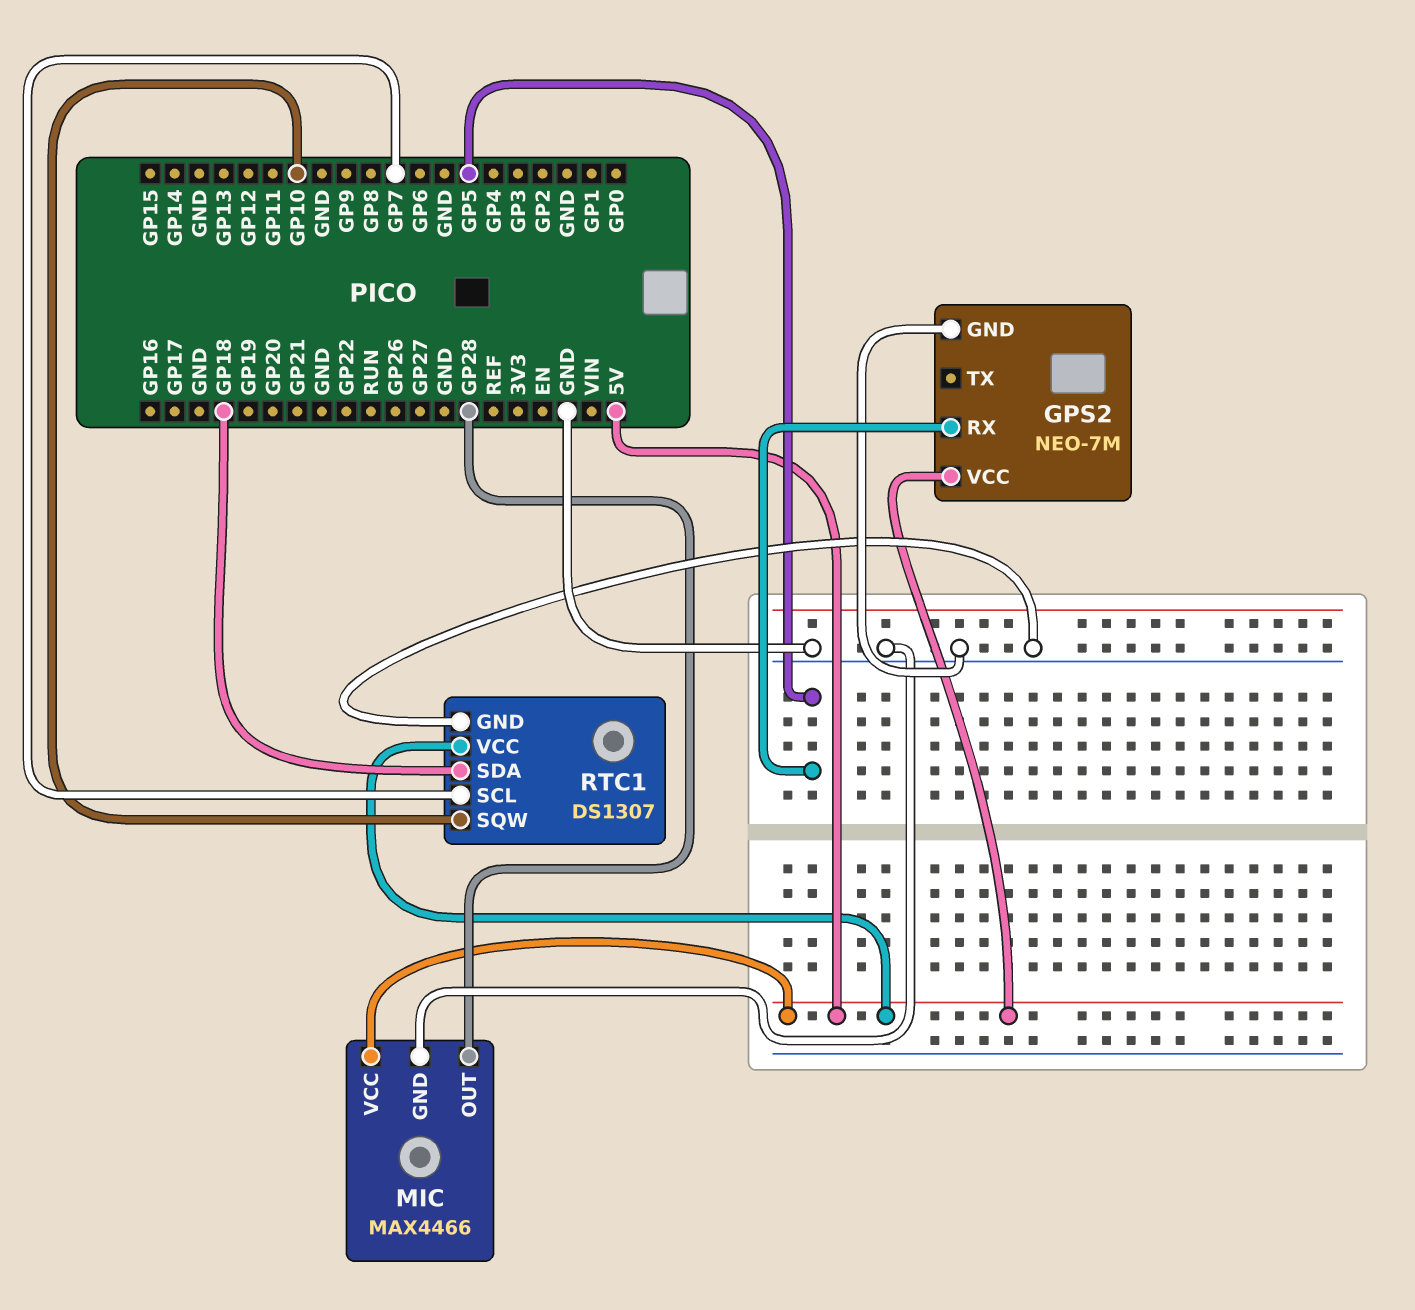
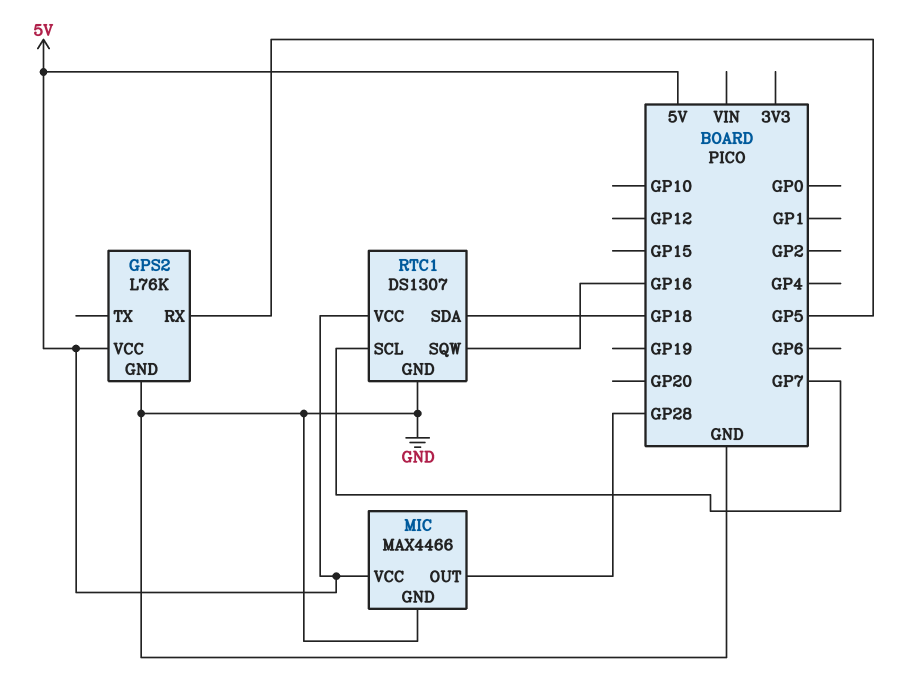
GPS2: NEO-7M -> L76K
RTC1 pin SQW: GP10 -> GP16

